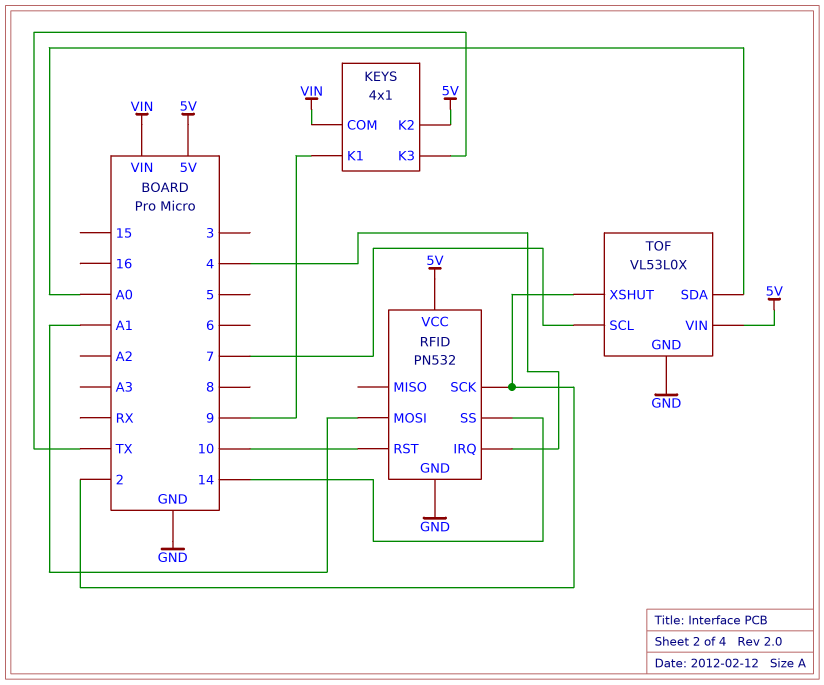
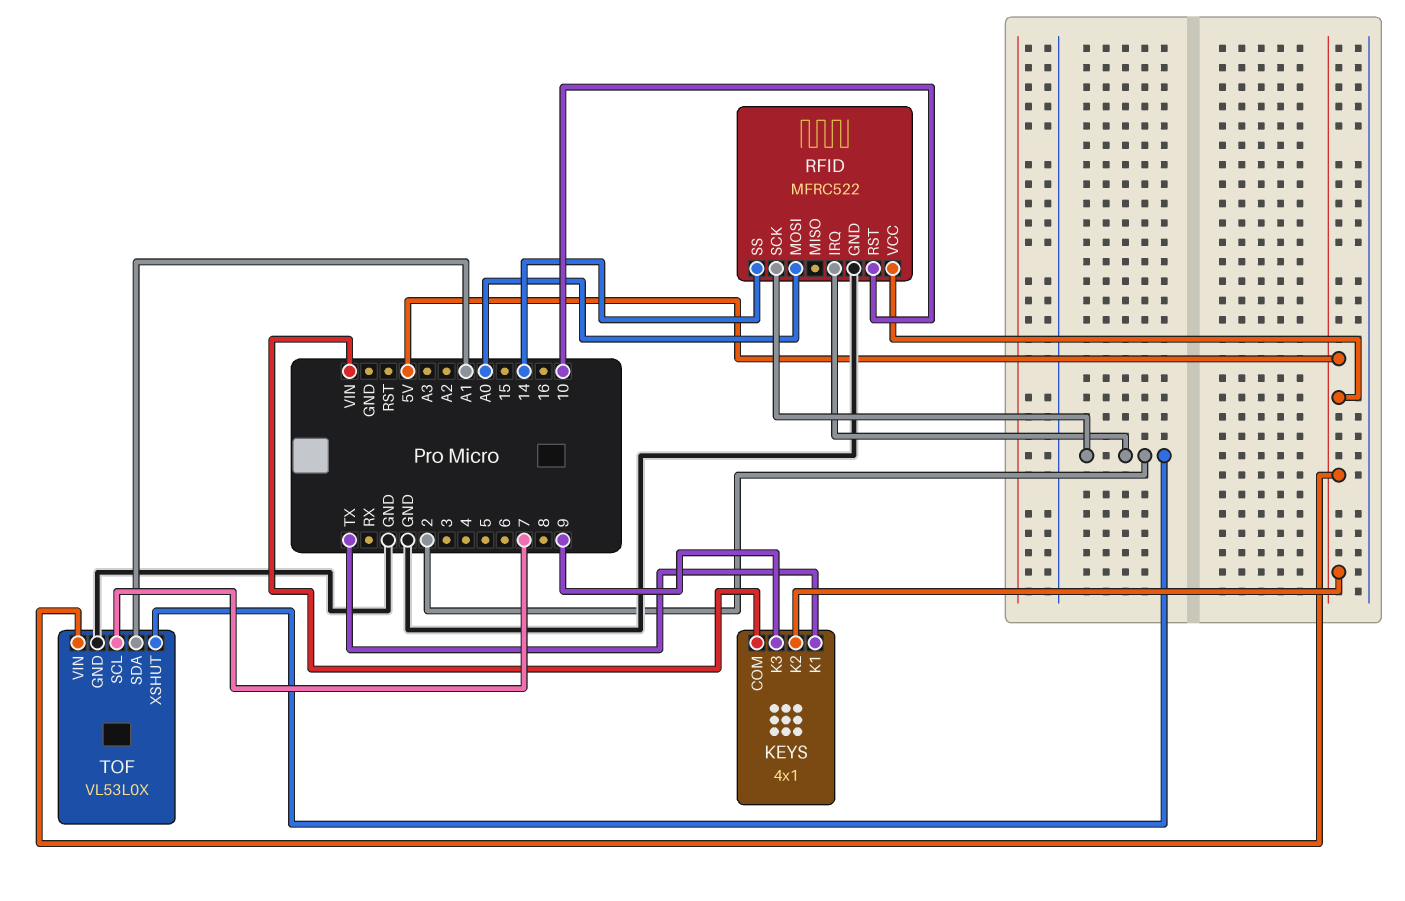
KEYS pin K1: 9 -> TX
KEYS pin K3: TX -> 9
RFID: PN532 -> MFRC522
RFID pin IRQ: 4 -> 2
RFID pin MOSI: A1 -> A0
TOF pin SDA: A0 -> A1

